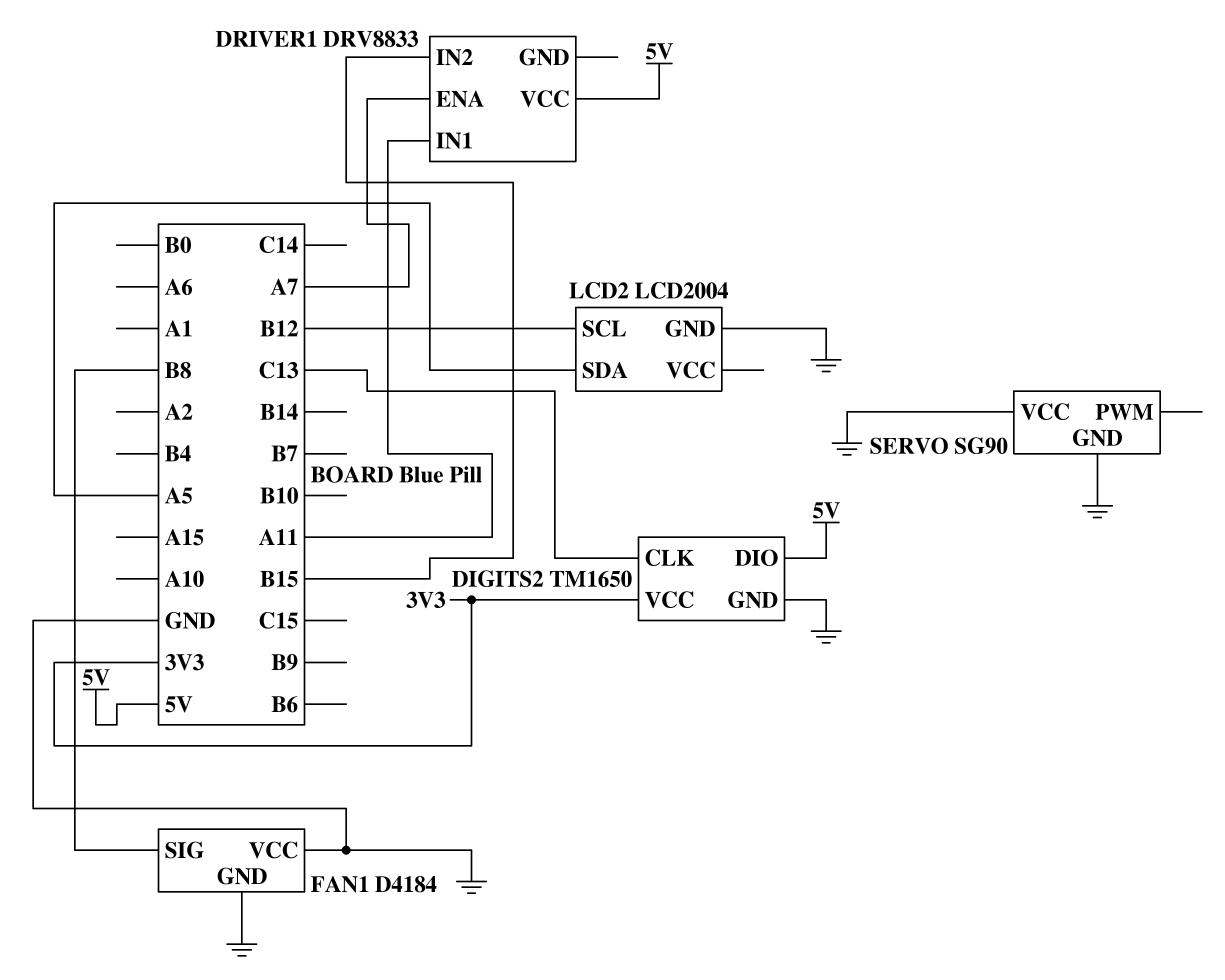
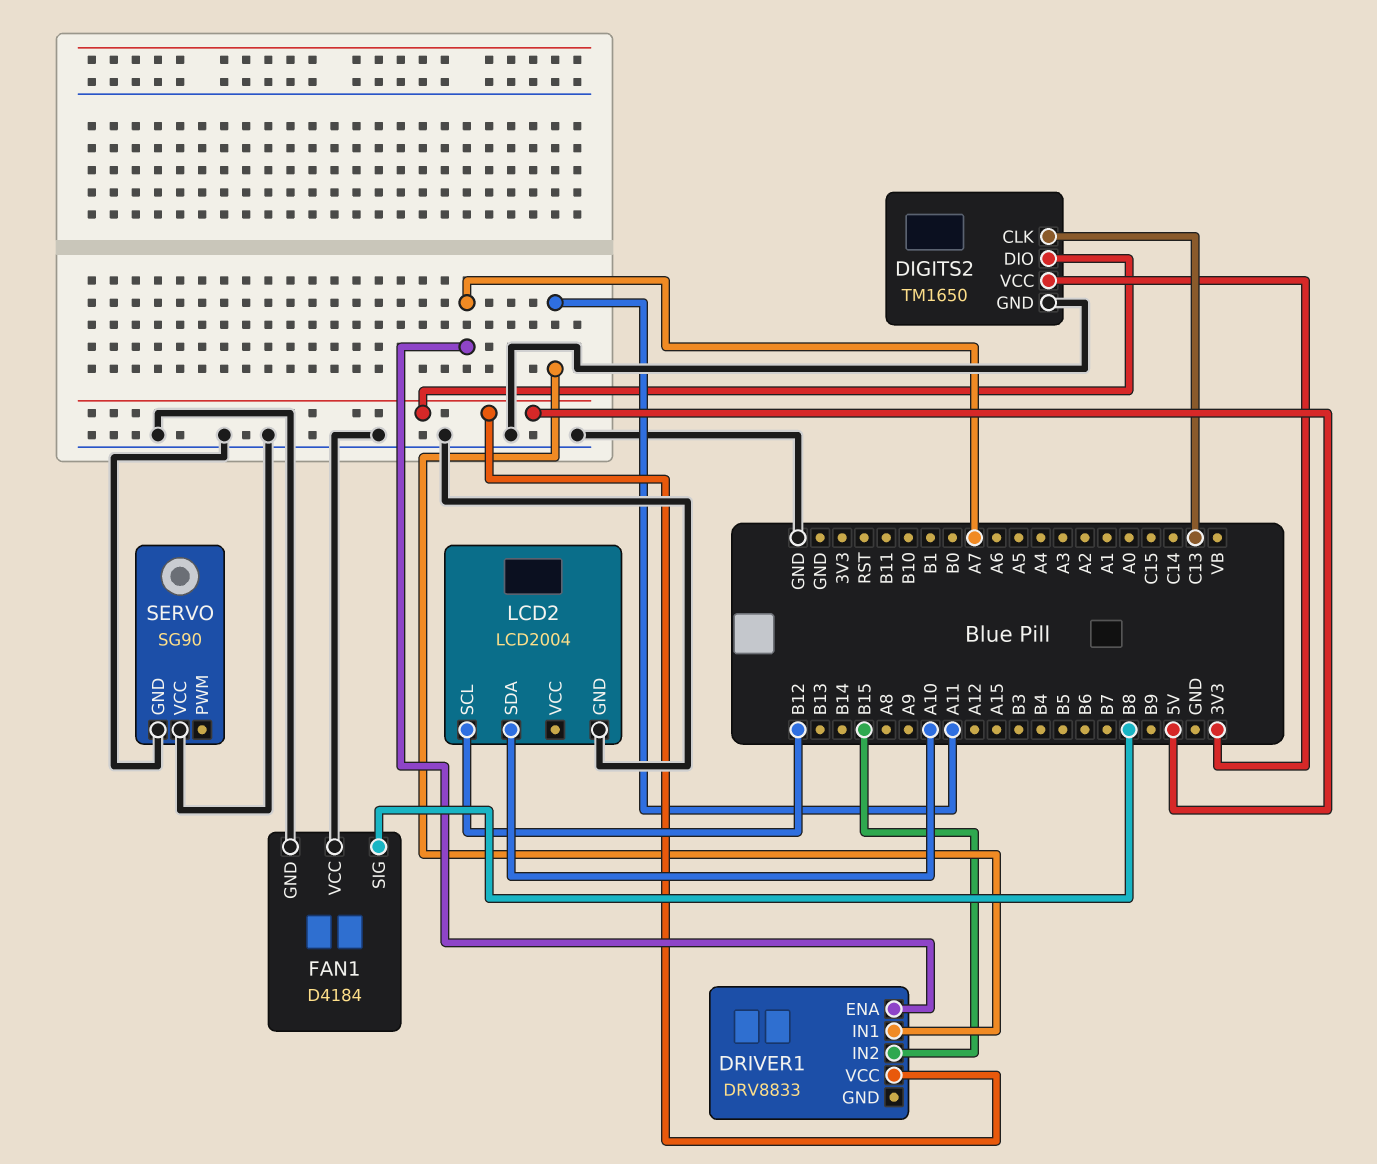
LCD2 pin SDA: A5 -> A10

